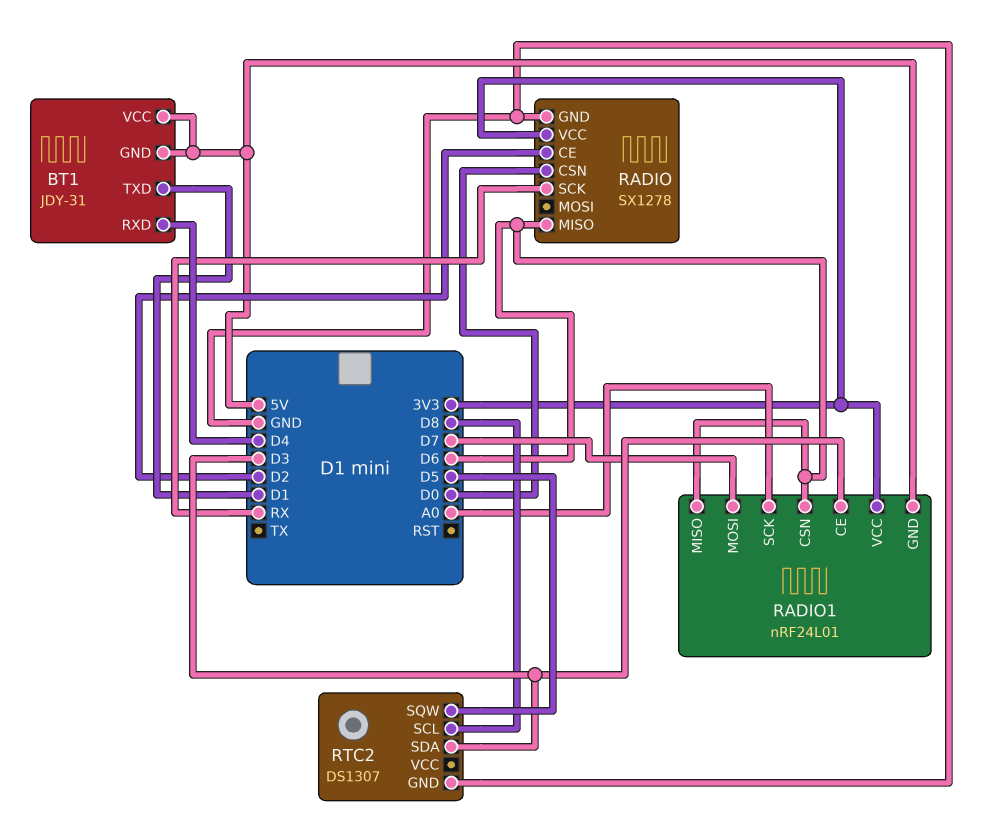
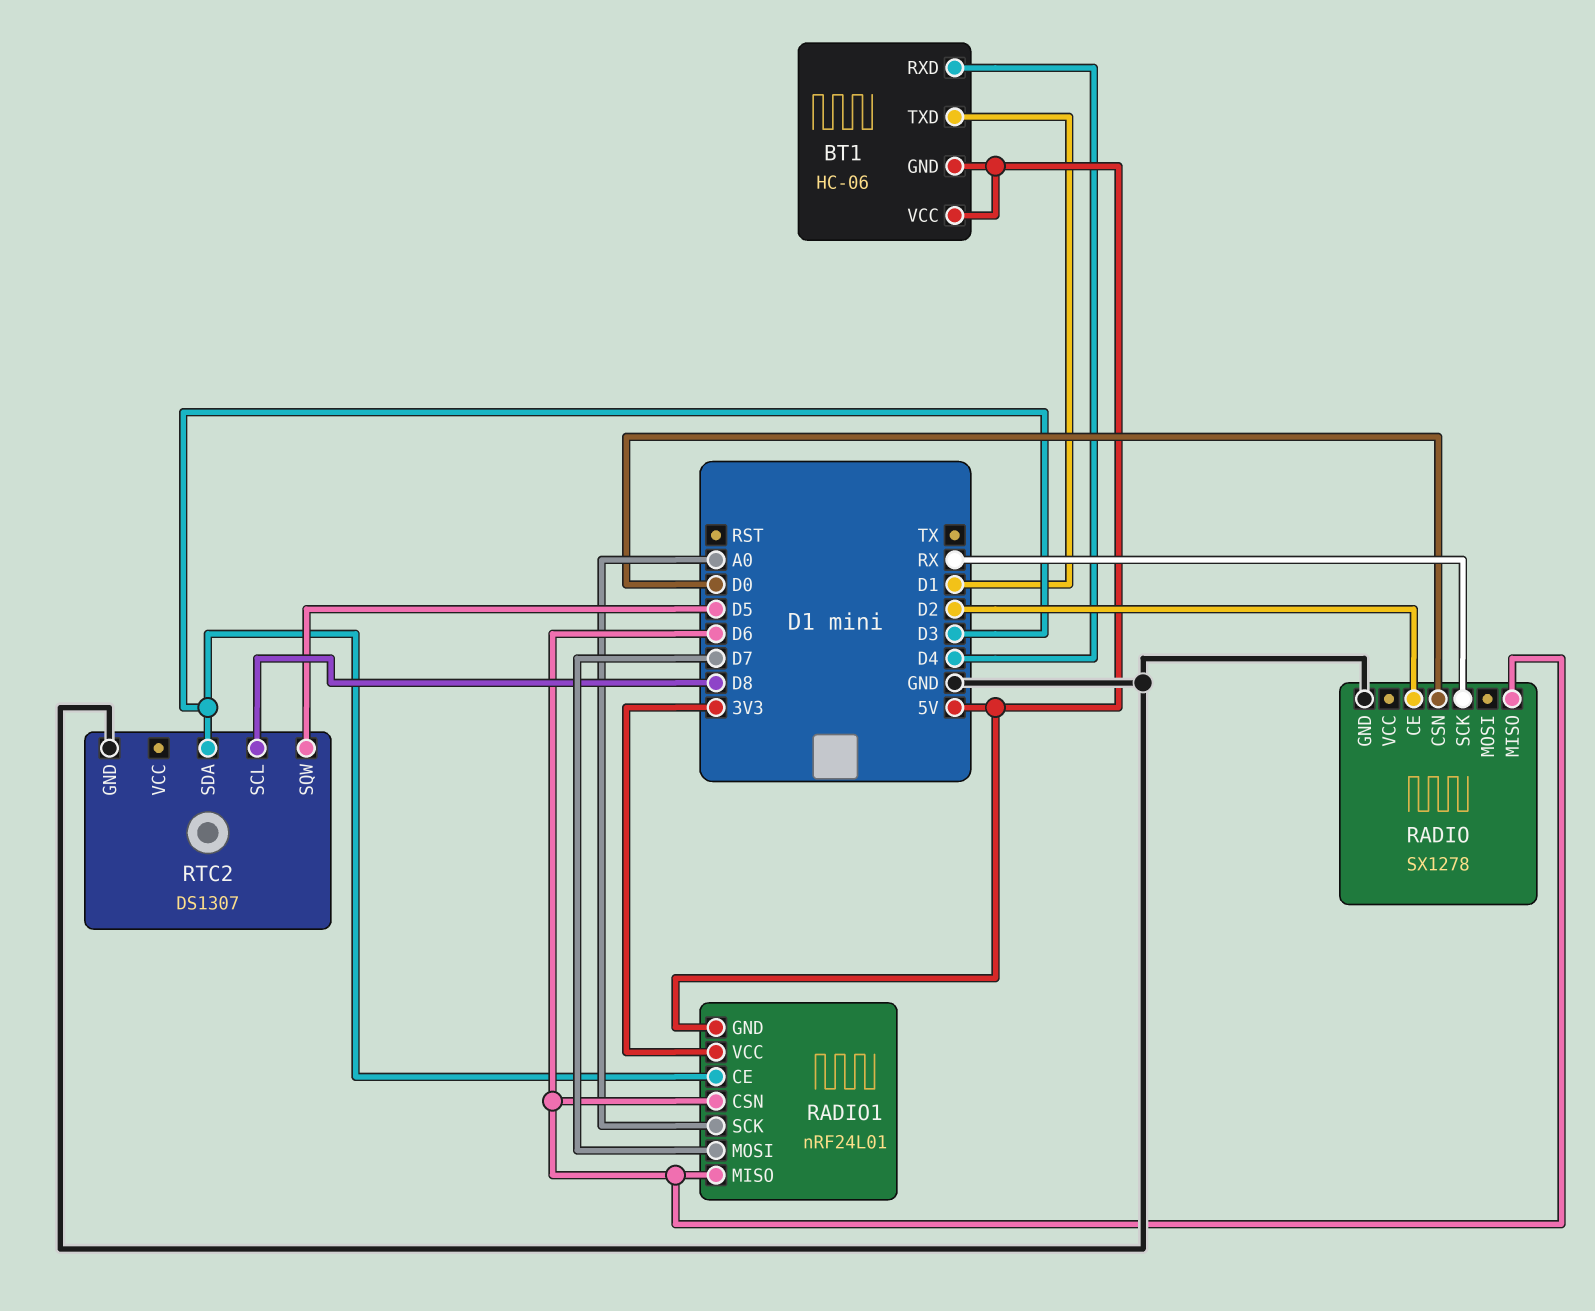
BT1: JDY-31 -> HC-06
RADIO pin VCC: 3V3 -> none

